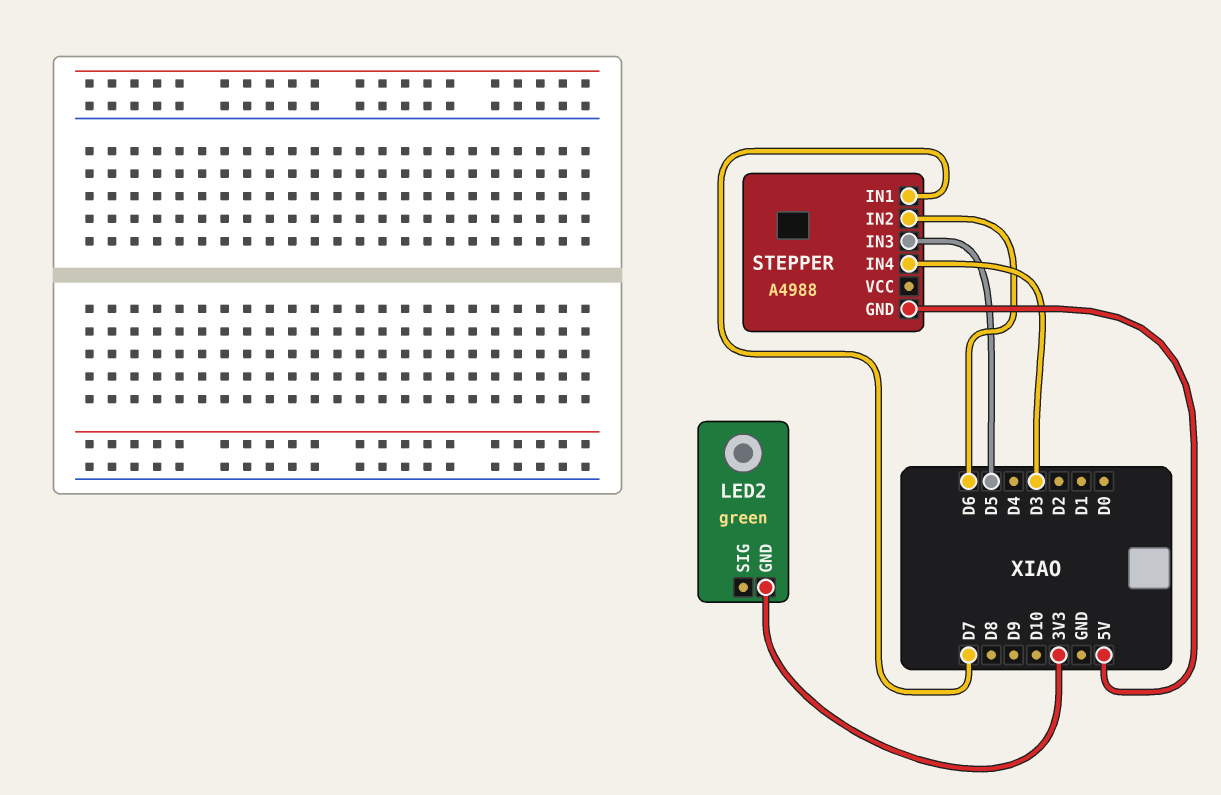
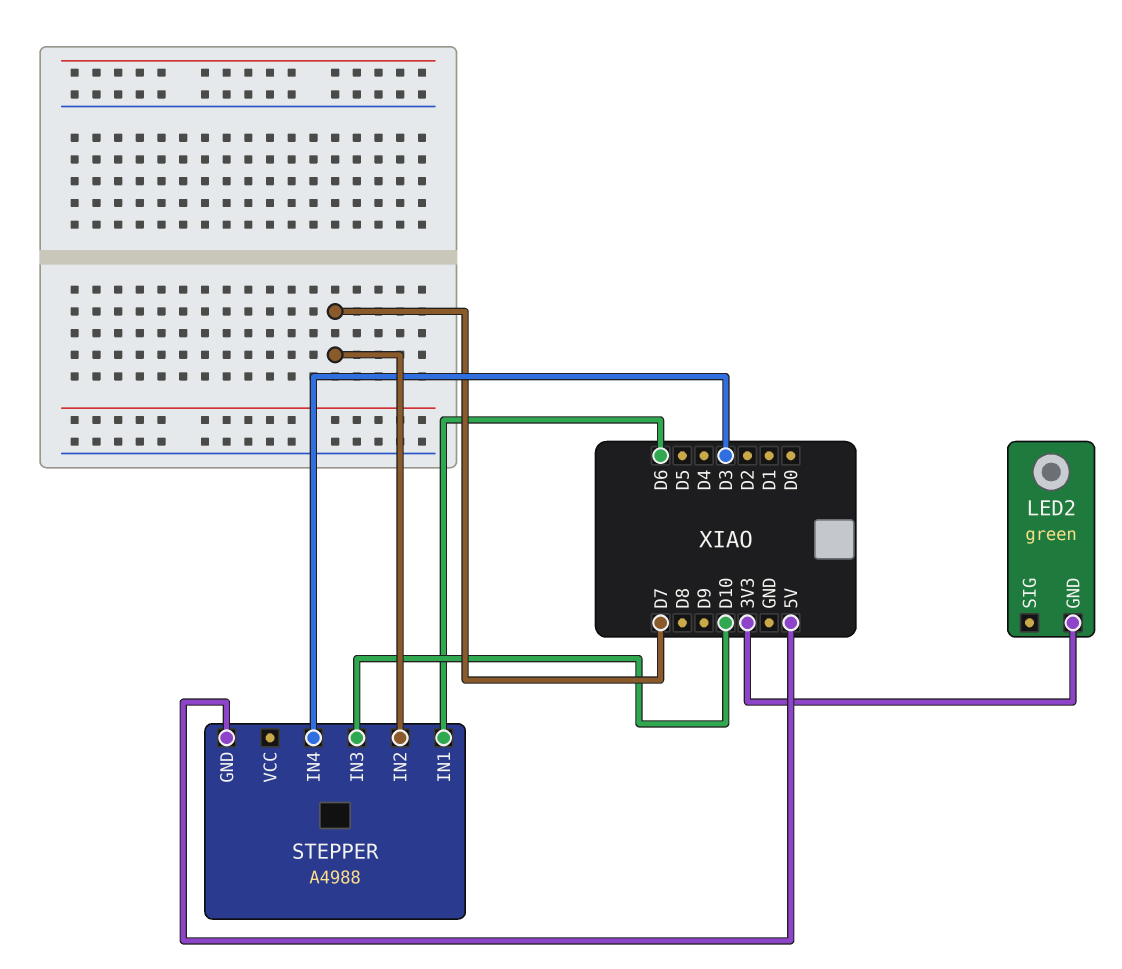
STEPPER pin IN1: D7 -> D6
STEPPER pin IN2: D6 -> D7
STEPPER pin IN3: D5 -> D10

